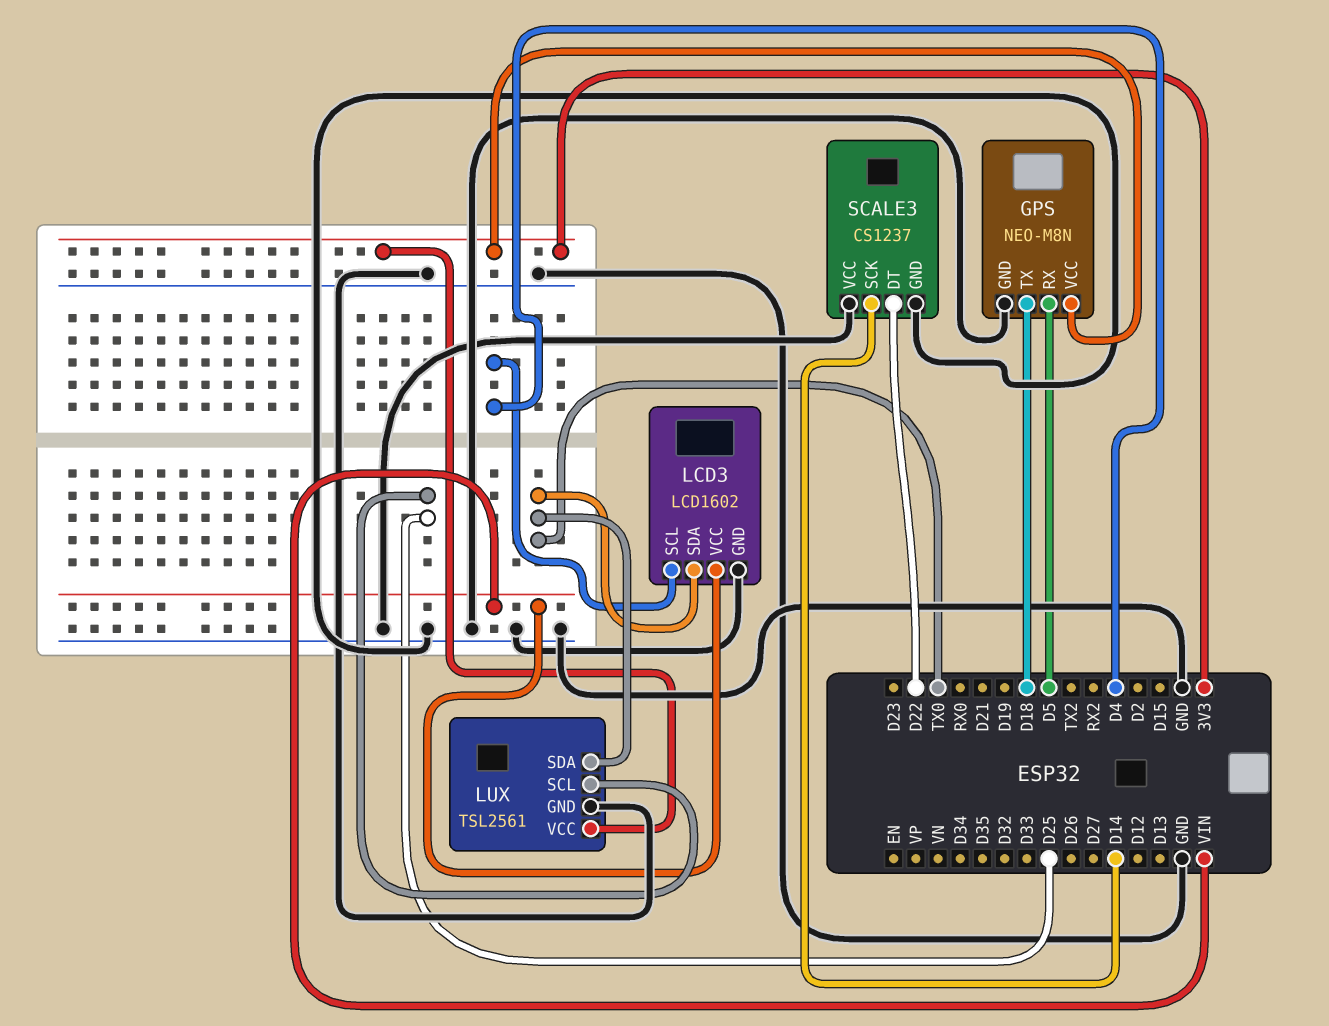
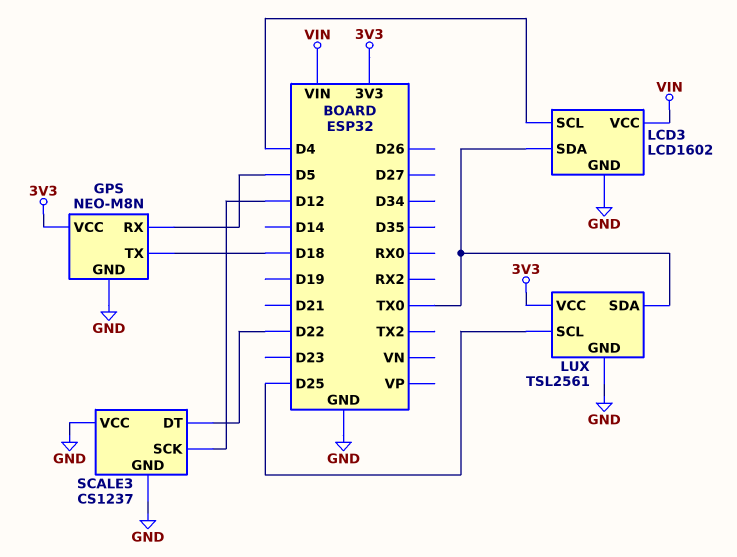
SCALE3 pin SCK: D14 -> D12

